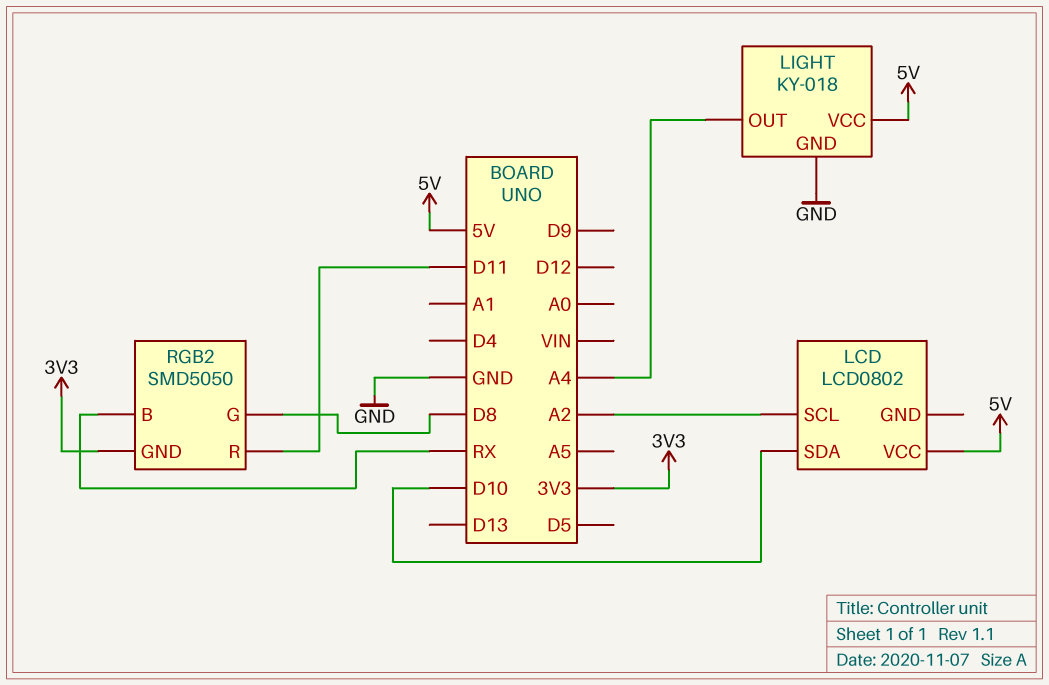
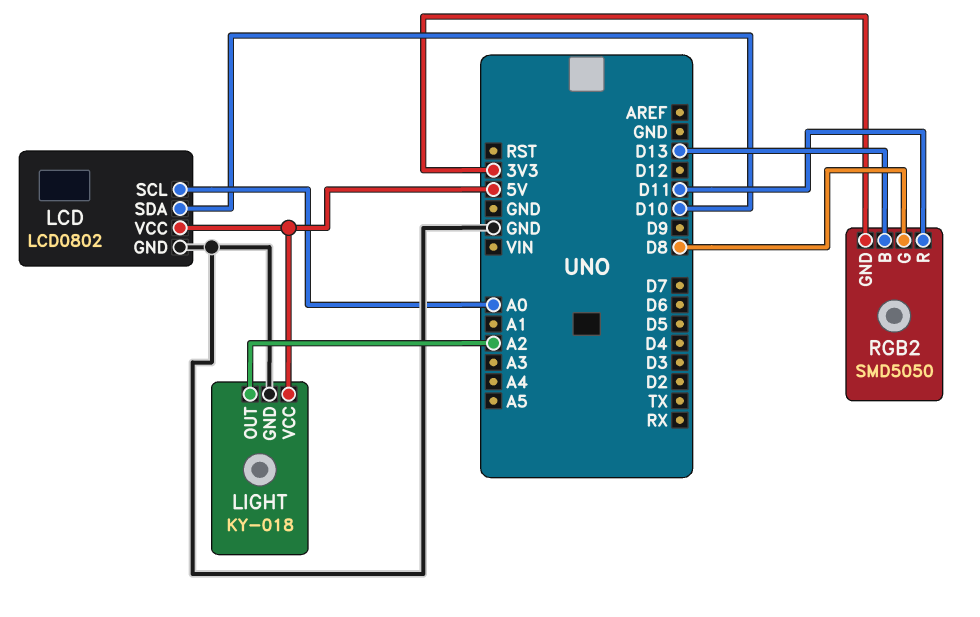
LCD pin GND: none -> GND
LCD pin SCL: A2 -> A0
LIGHT pin OUT: A4 -> A2
RGB2 pin B: RX -> D13

